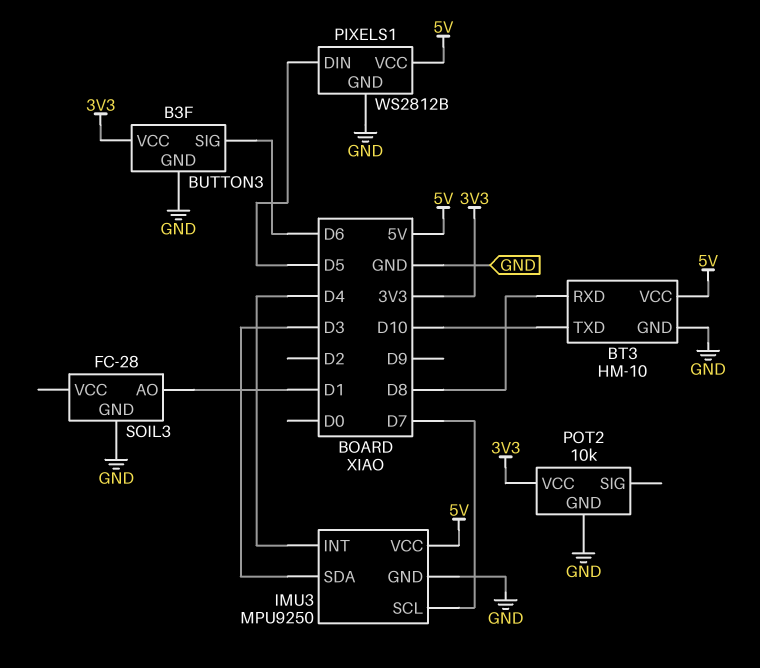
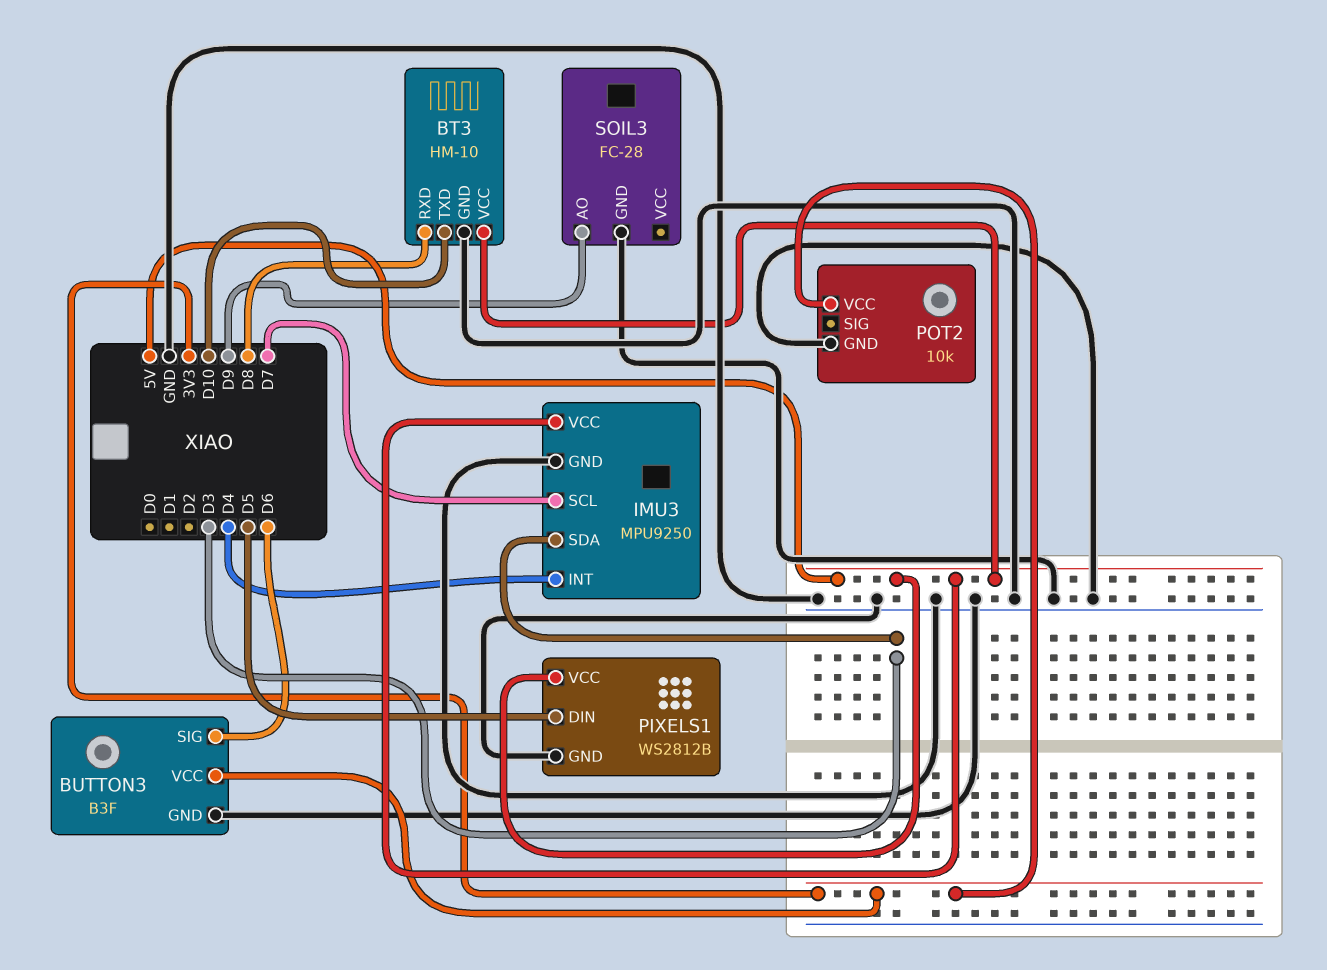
SOIL3 pin AO: D1 -> D9

